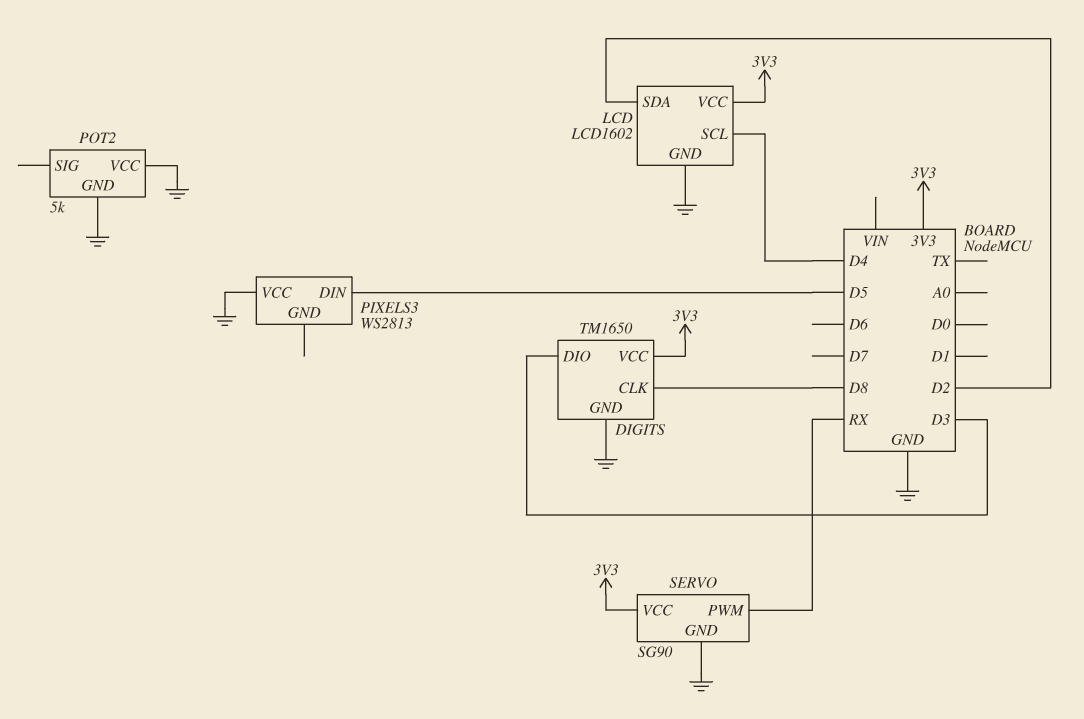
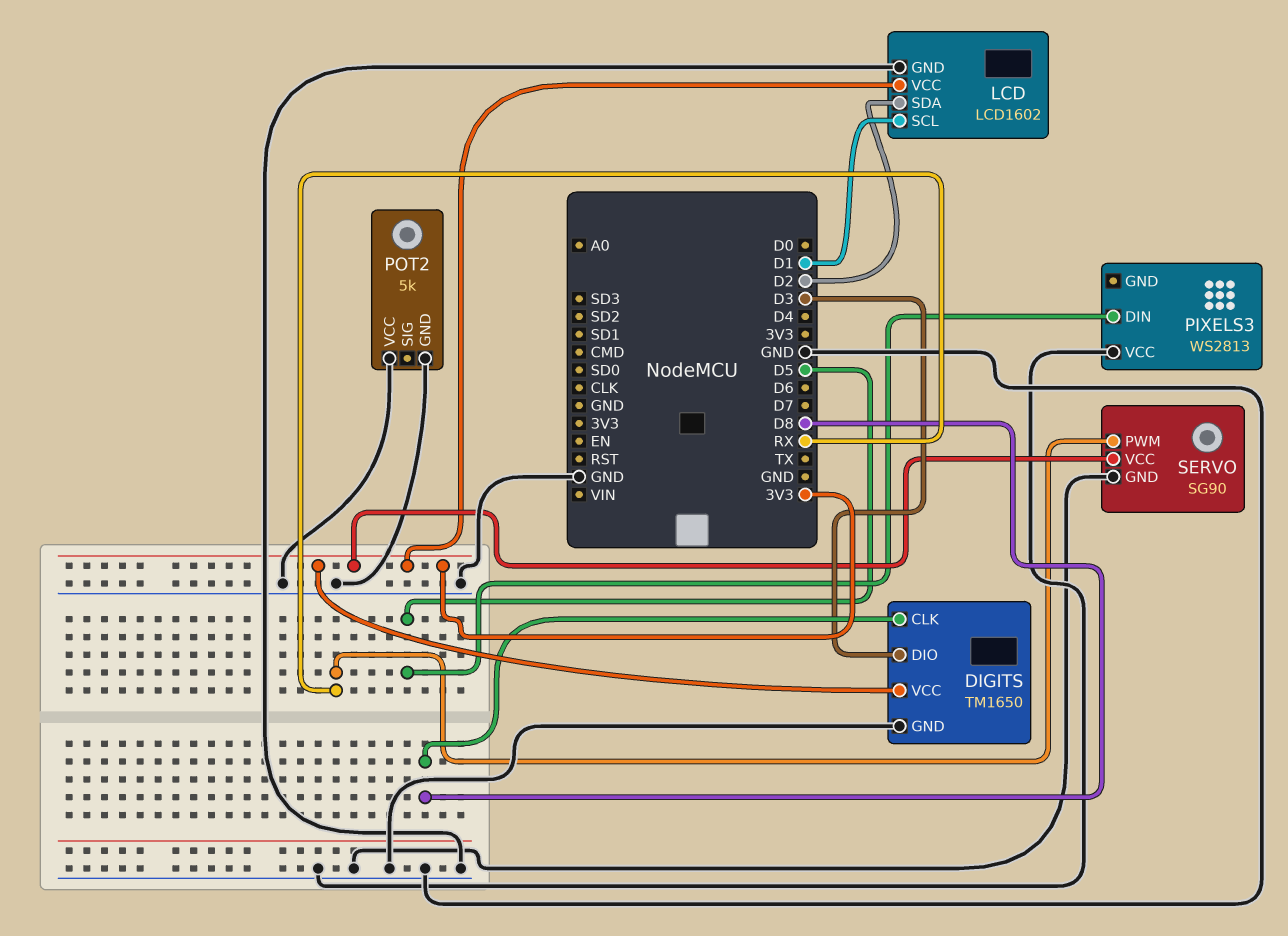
LCD pin SCL: D4 -> D1

